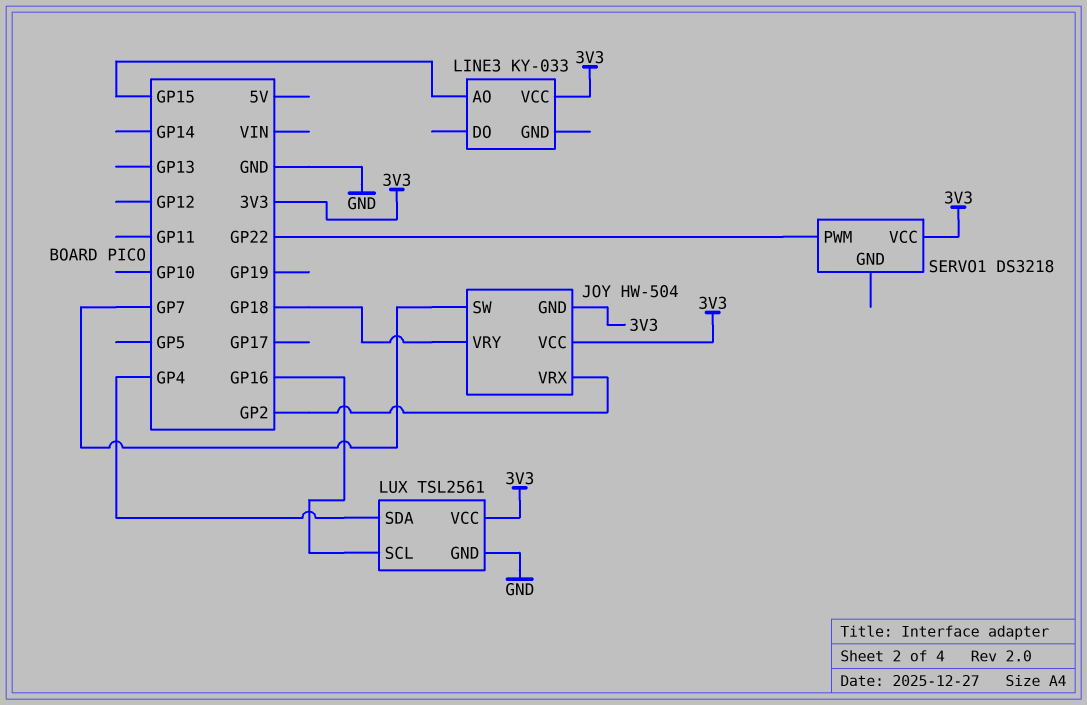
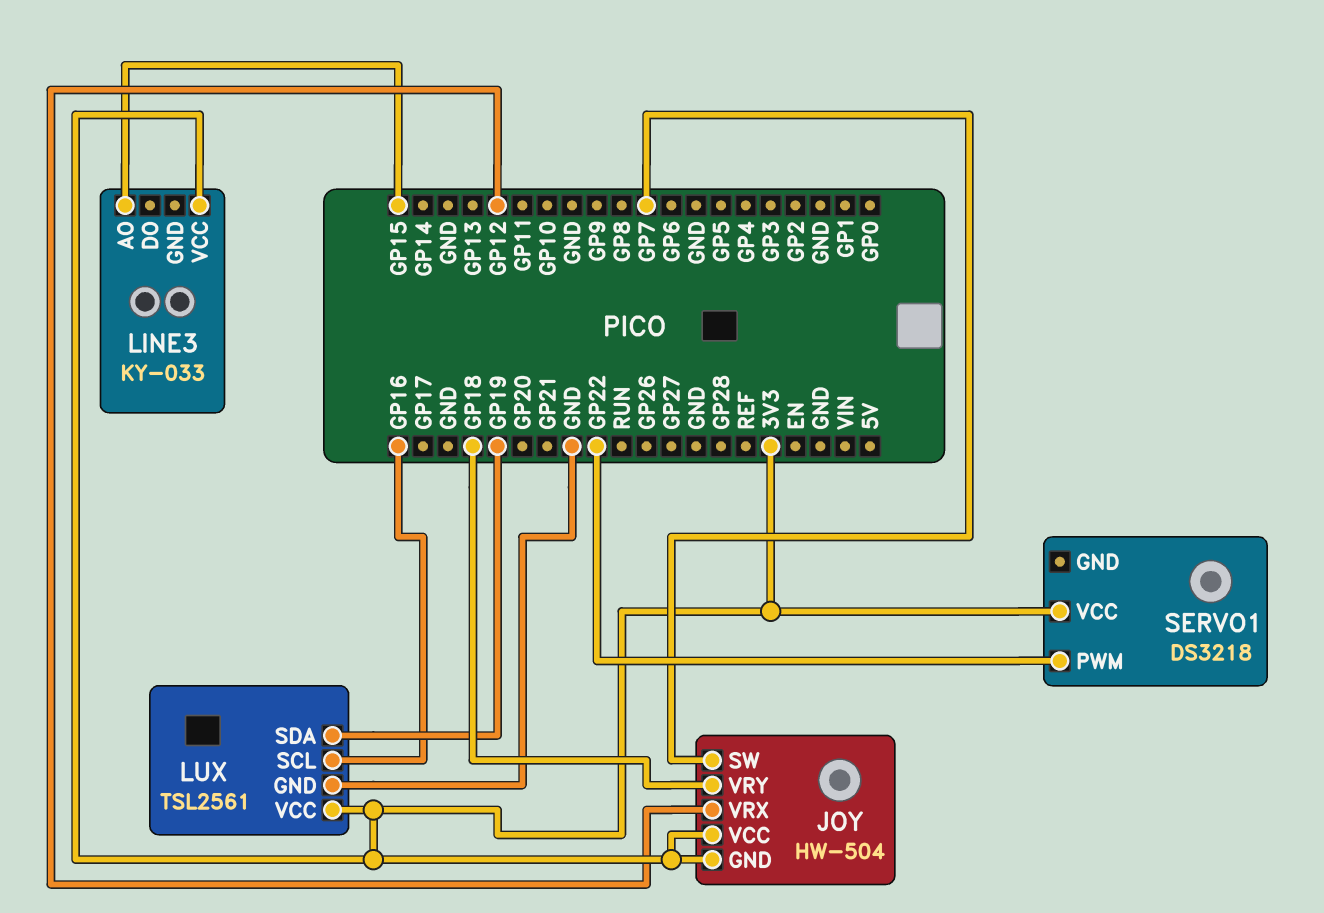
JOY pin VRX: GP2 -> GP12
LUX pin SDA: GP4 -> GP19

